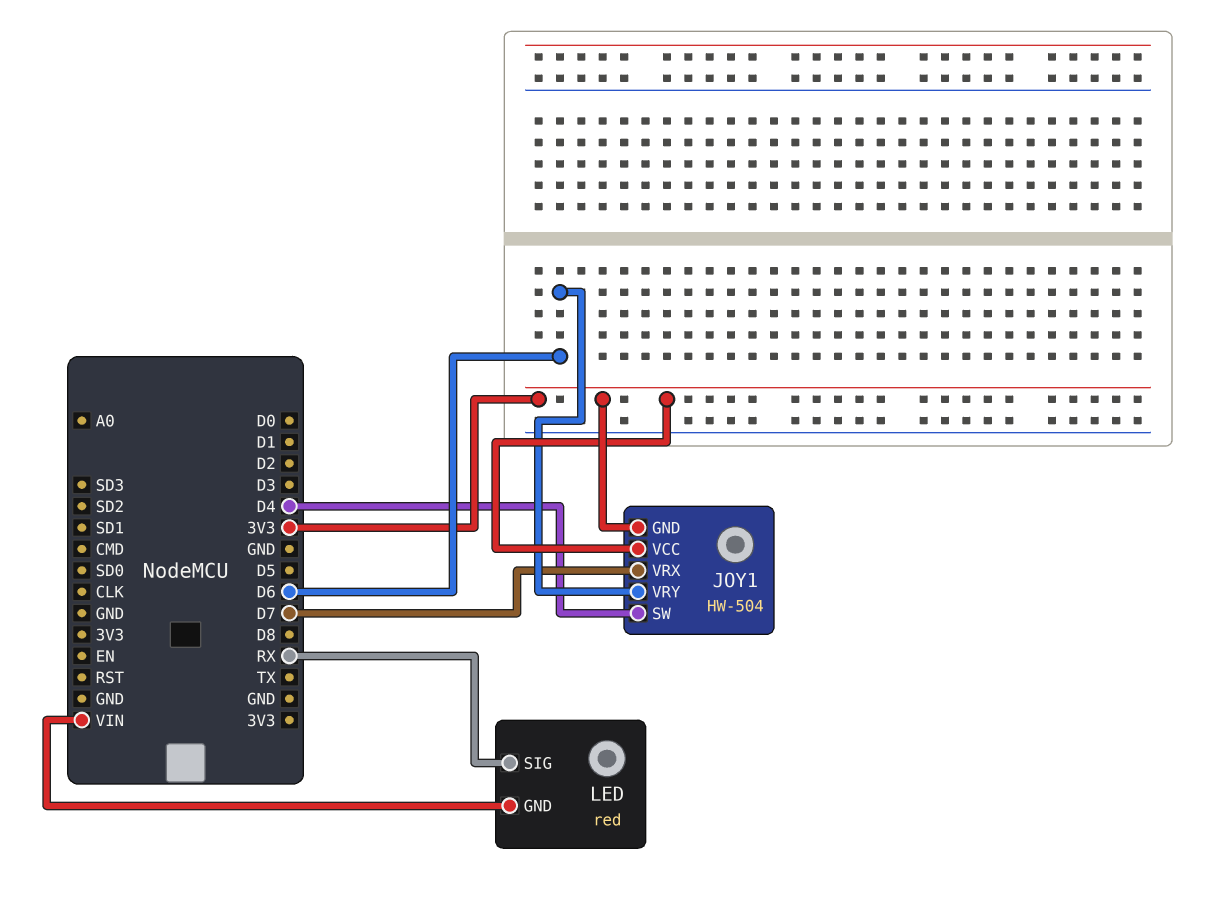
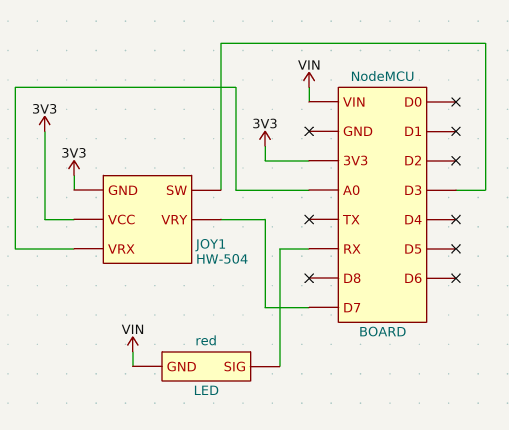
JOY1 pin SW: D4 -> D3
JOY1 pin VRX: D7 -> A0
JOY1 pin VRY: D6 -> D7

